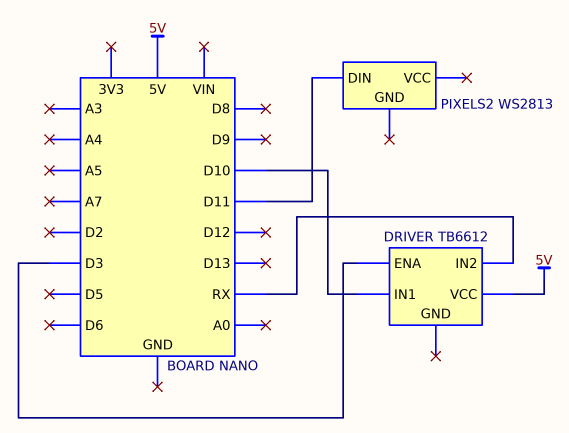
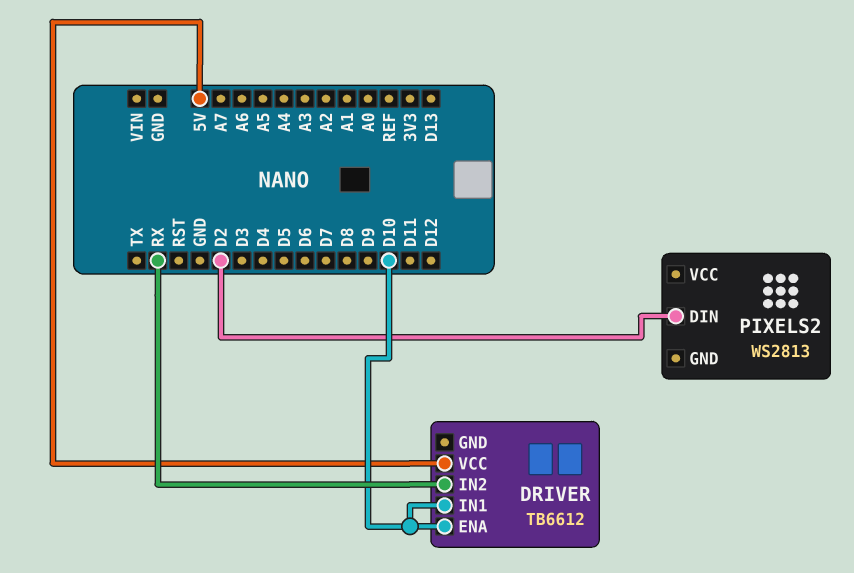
DRIVER pin ENA: D3 -> D10
PIXELS2 pin DIN: D11 -> D2

